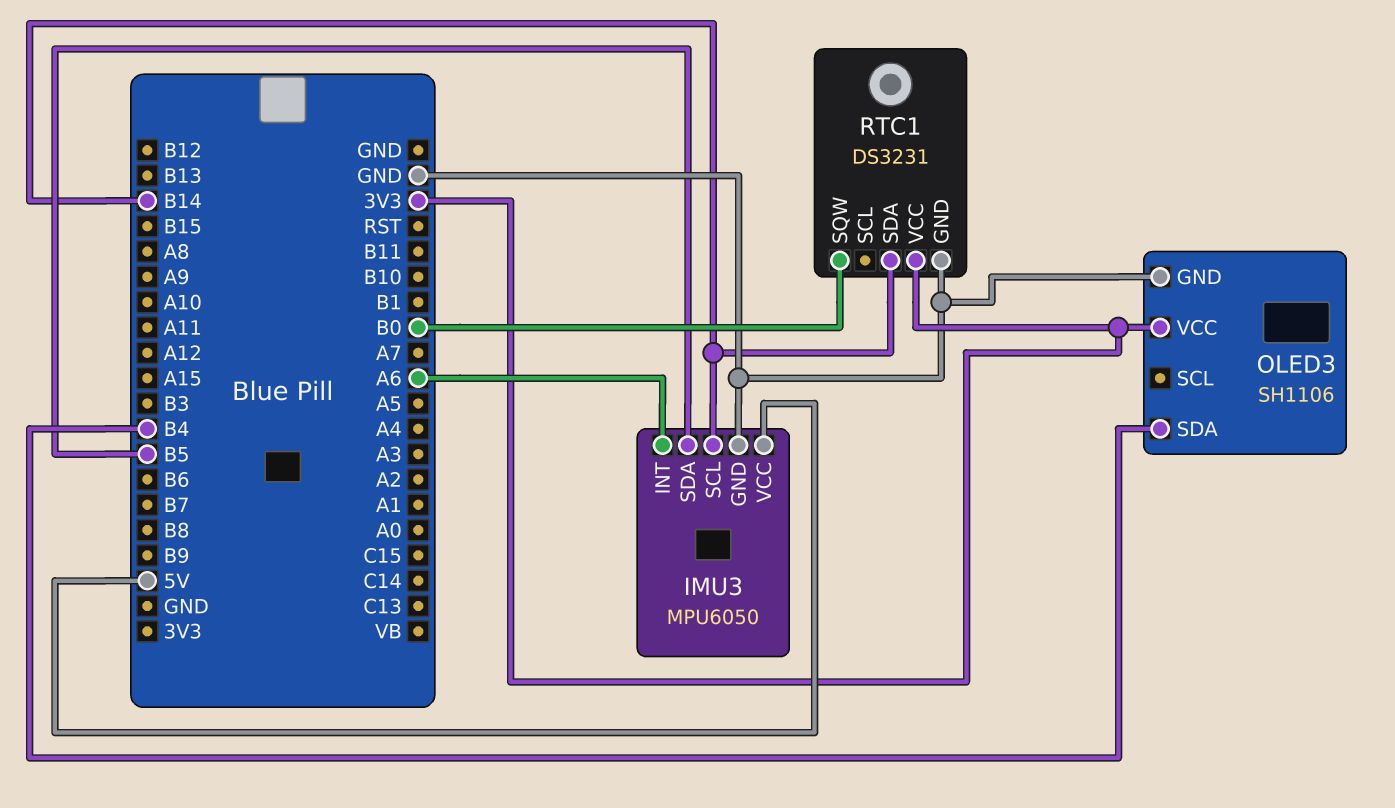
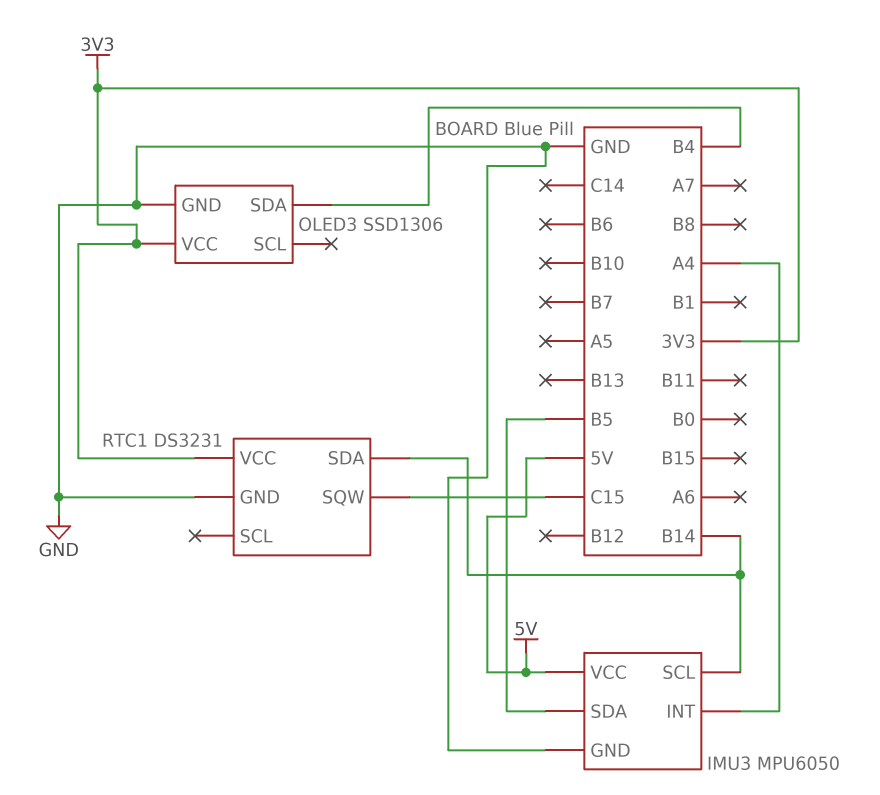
IMU3 pin INT: A6 -> A4
OLED3: SH1106 -> SSD1306
RTC1 pin SQW: B0 -> C15

